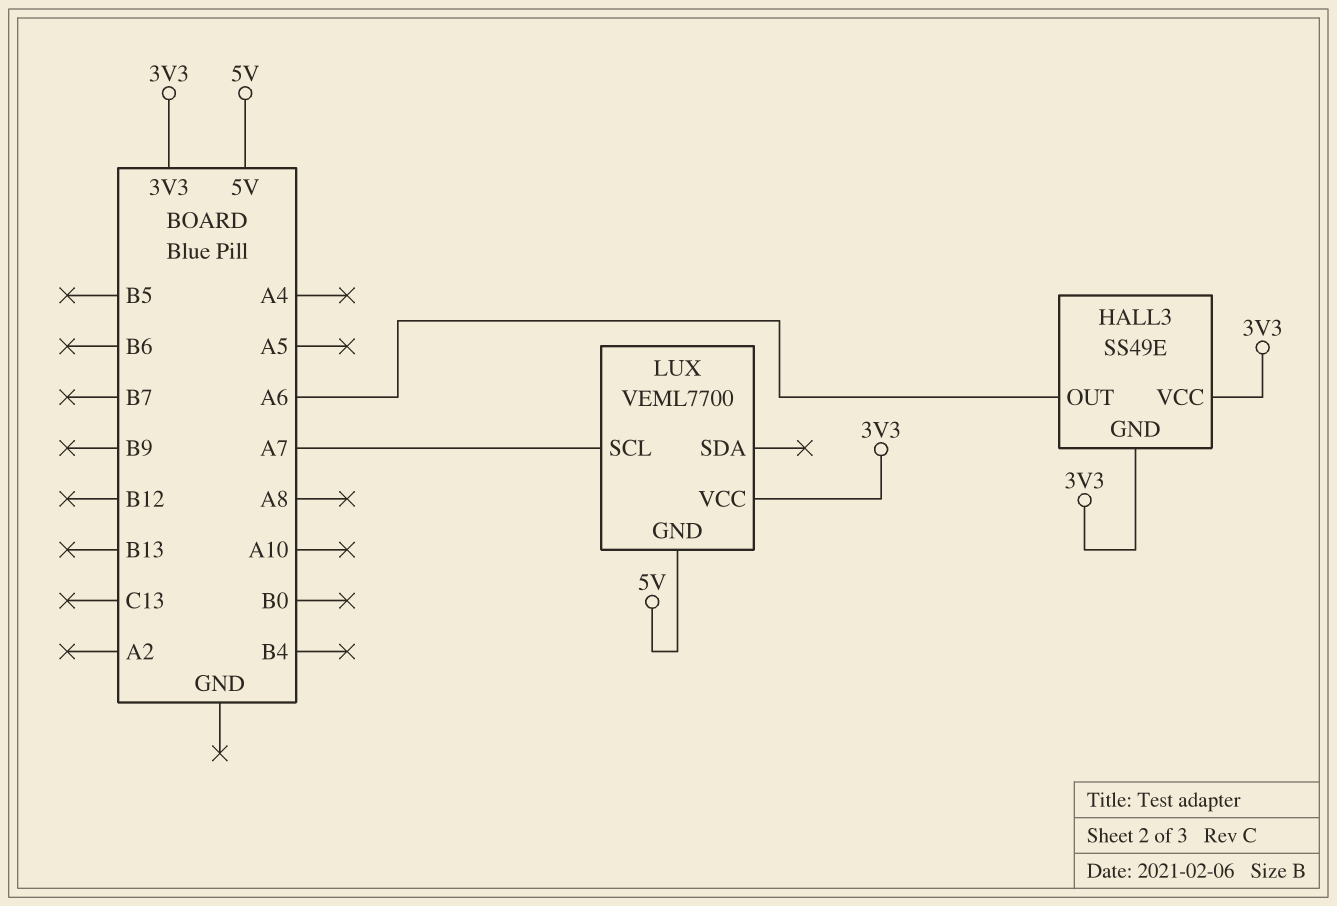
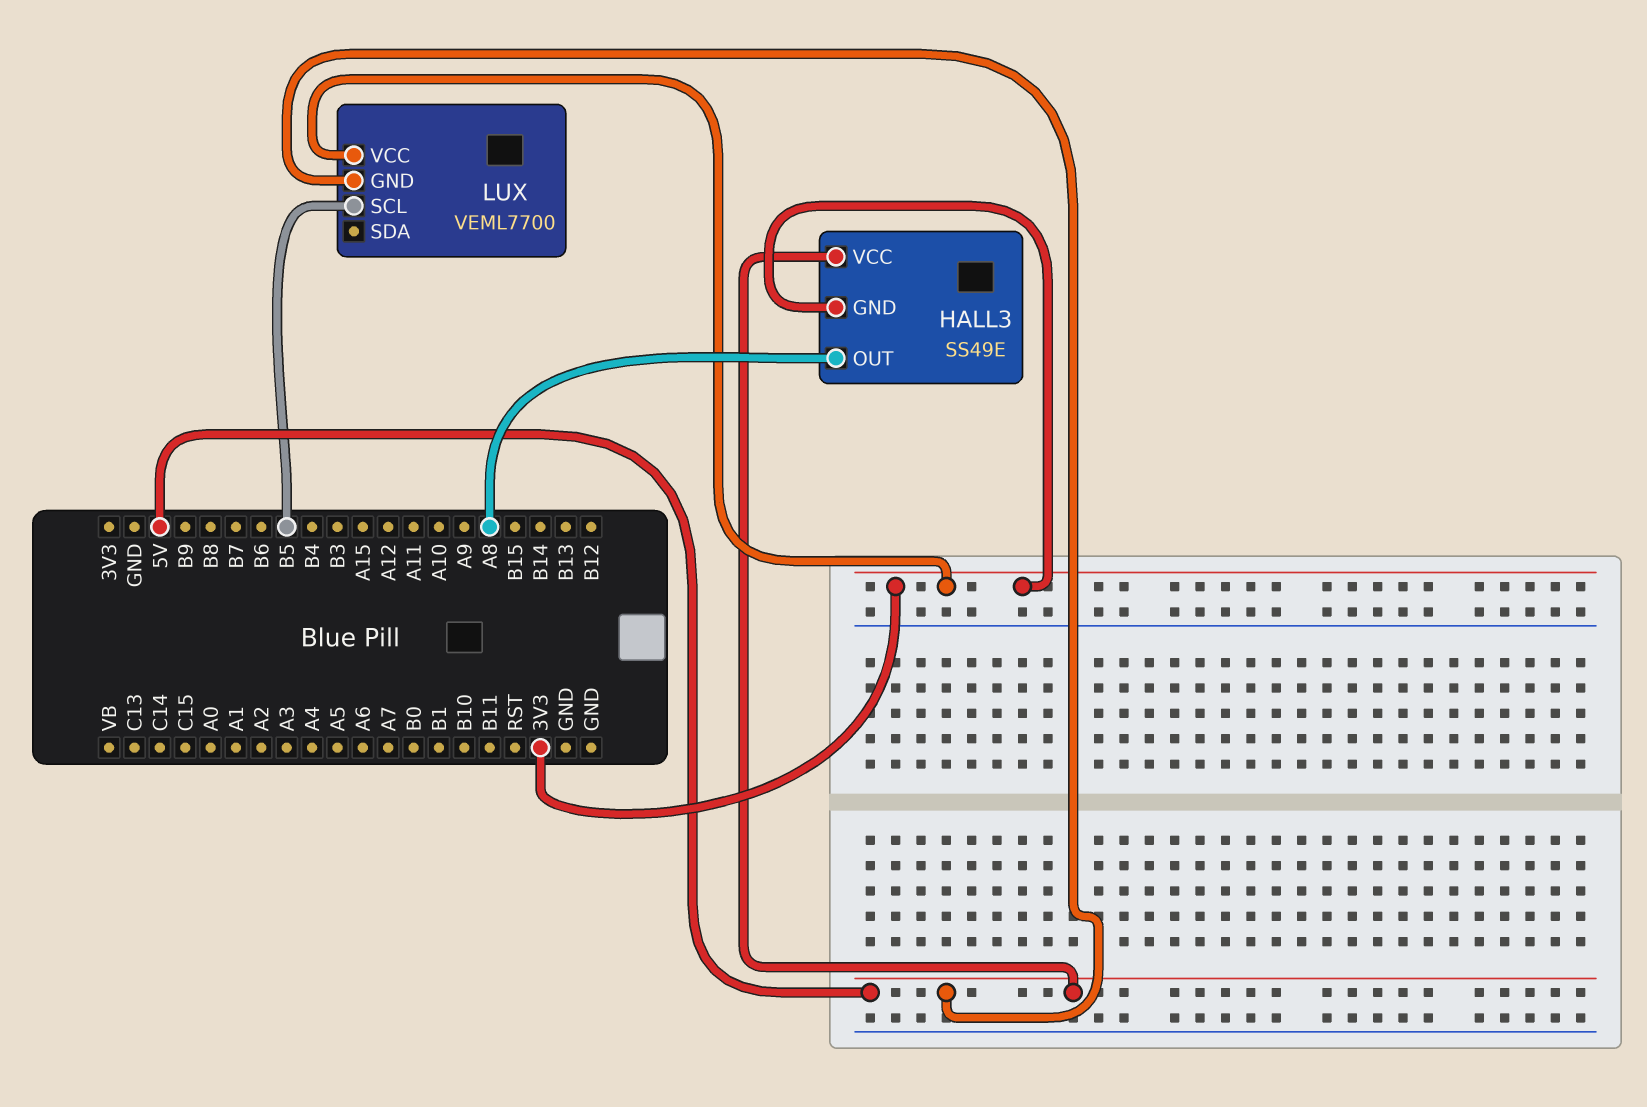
HALL3 pin OUT: A6 -> A8
HALL3 pin VCC: 3V3 -> 5V
LUX pin SCL: A7 -> B5

